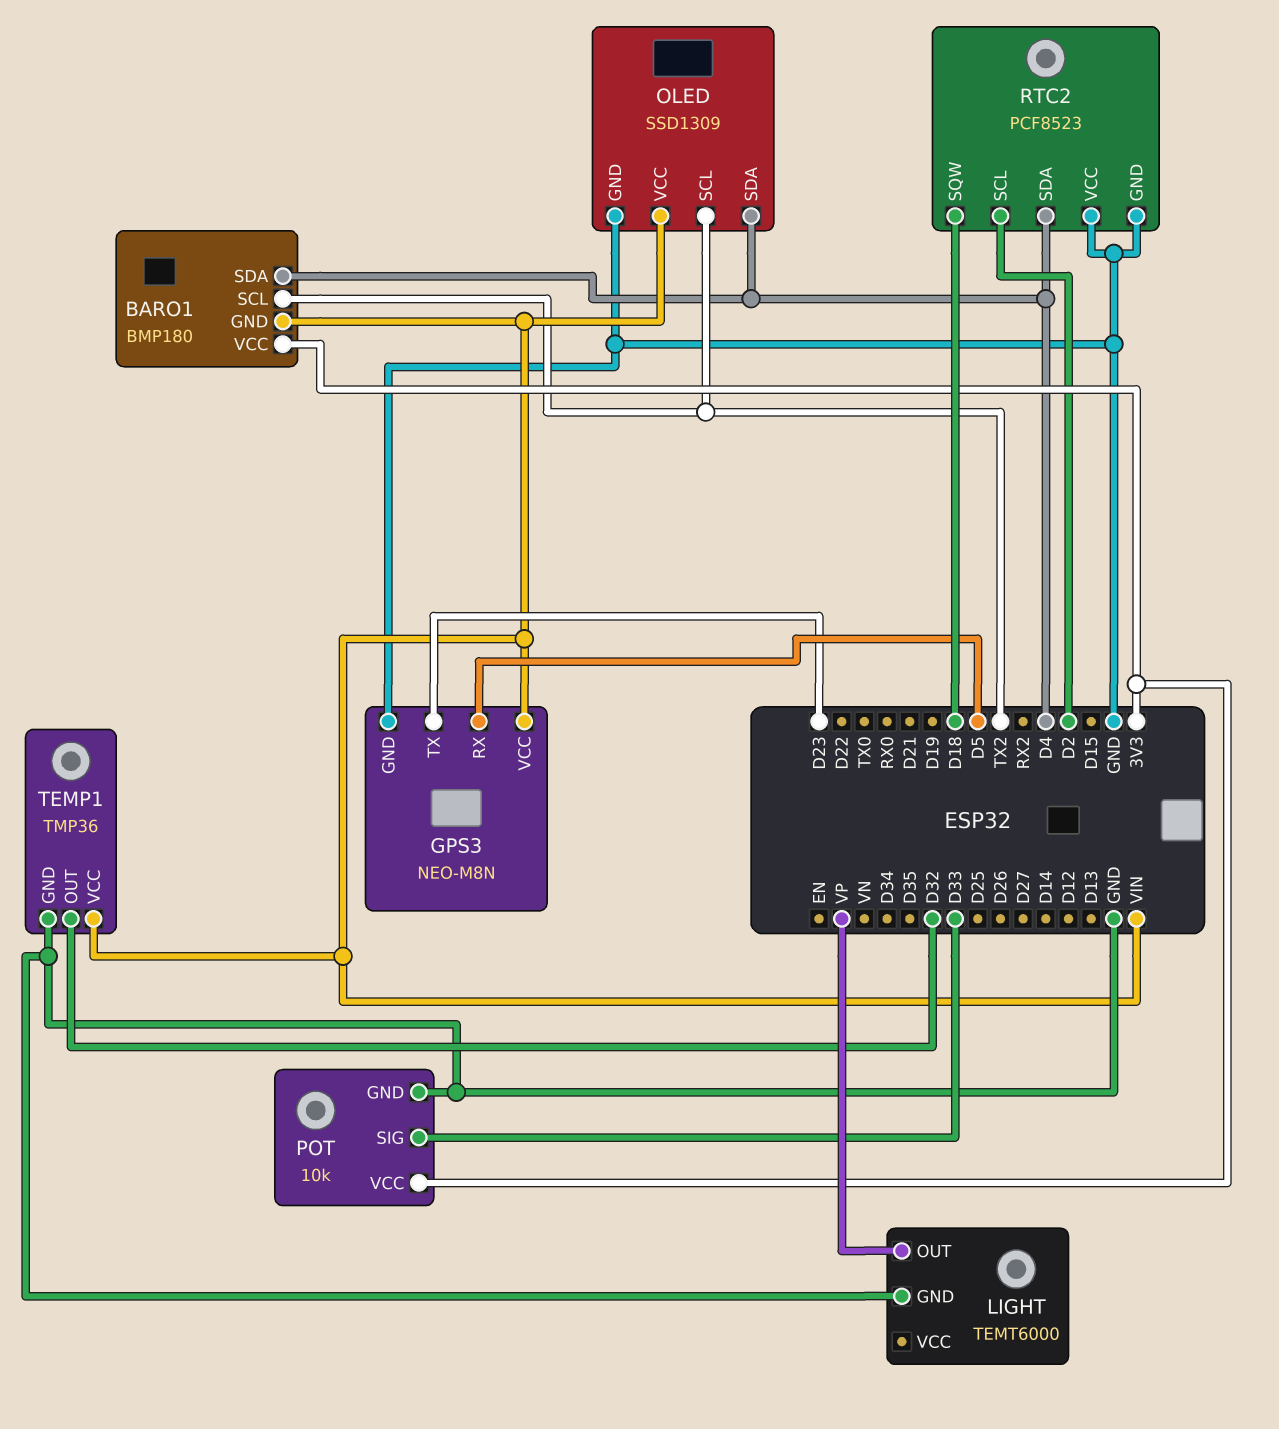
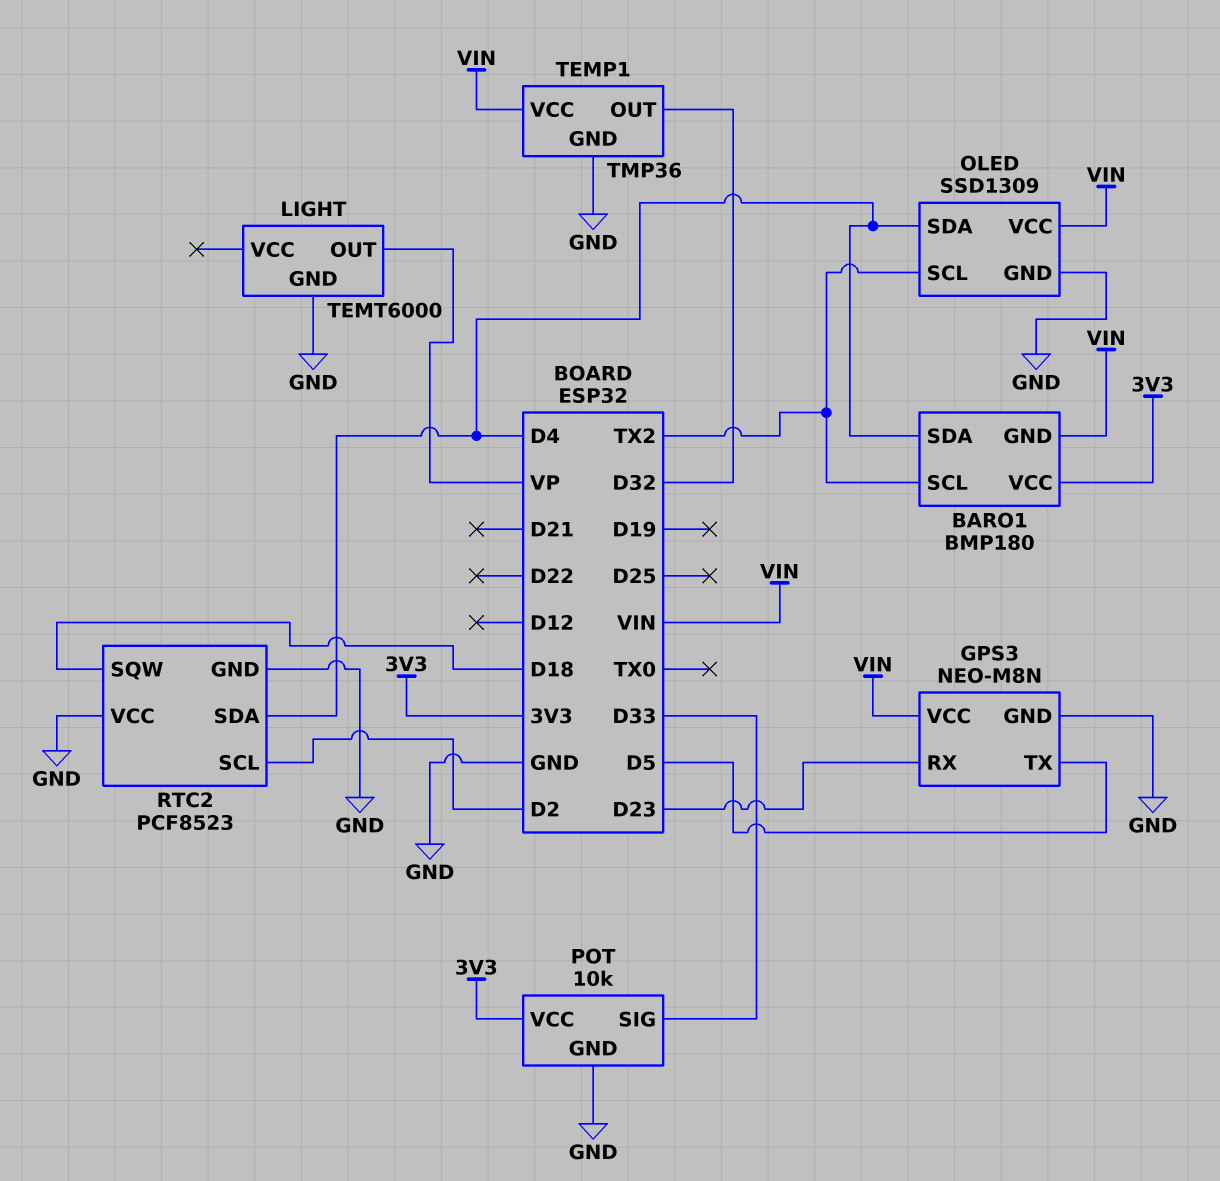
GPS3 pin RX: D5 -> D23
GPS3 pin TX: D23 -> D5

